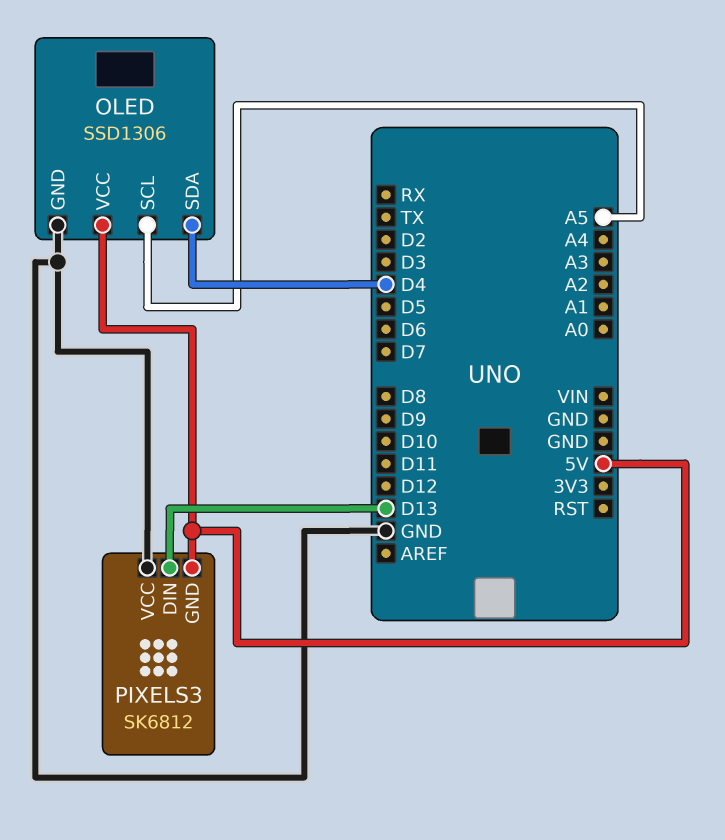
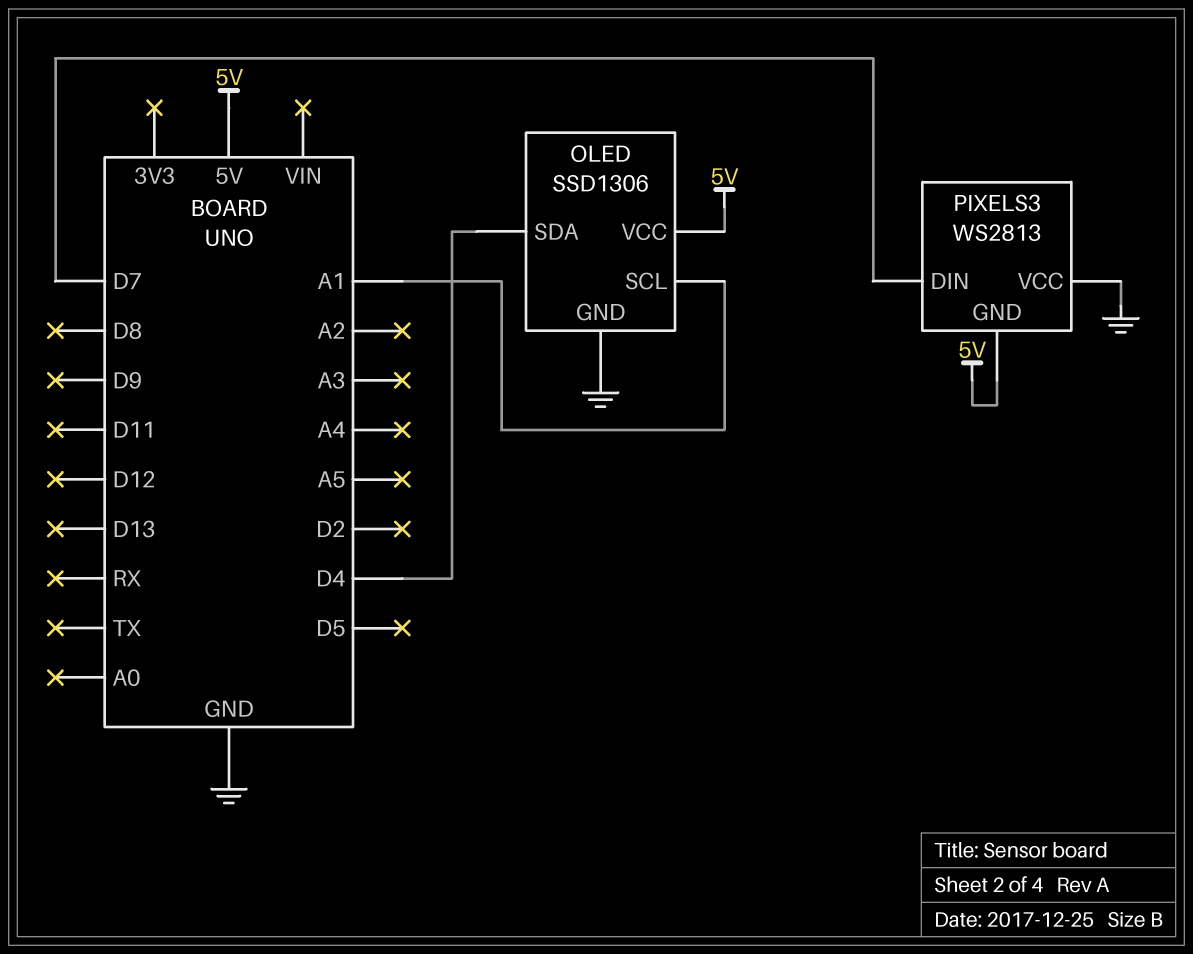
OLED pin SCL: A5 -> A1
PIXELS3: SK6812 -> WS2813
PIXELS3 pin DIN: D13 -> D7

